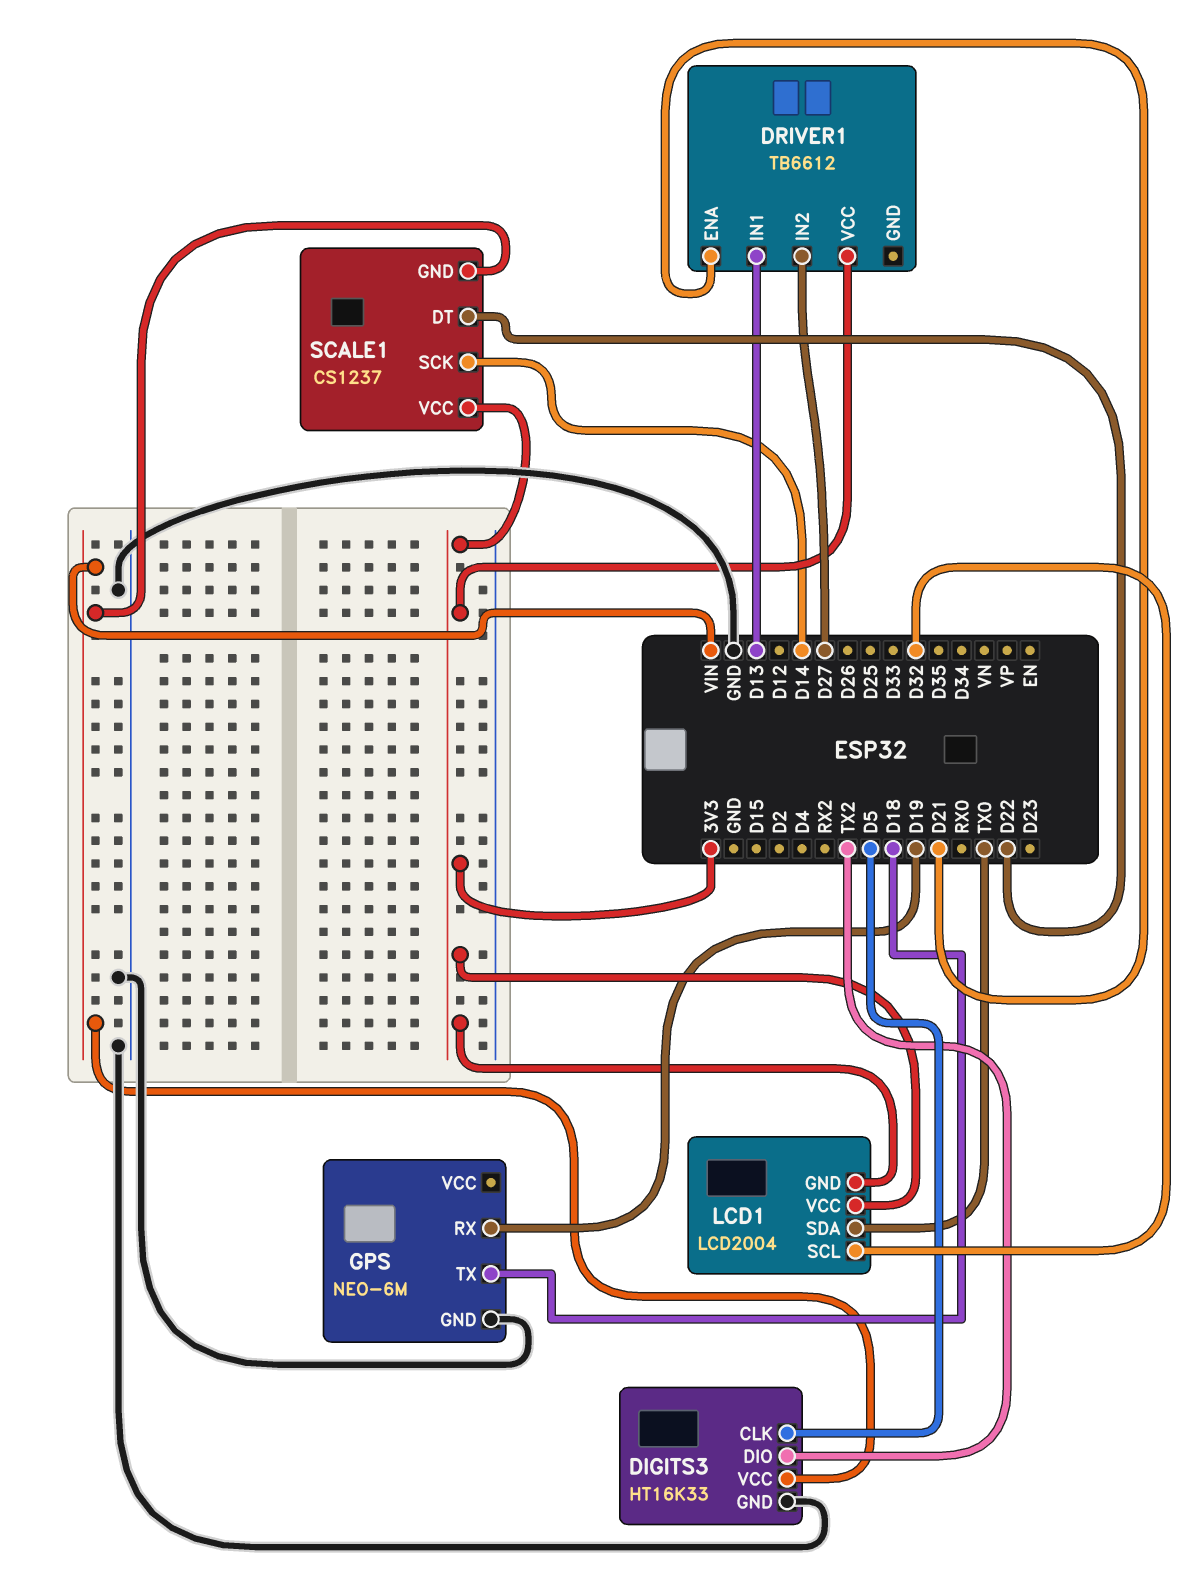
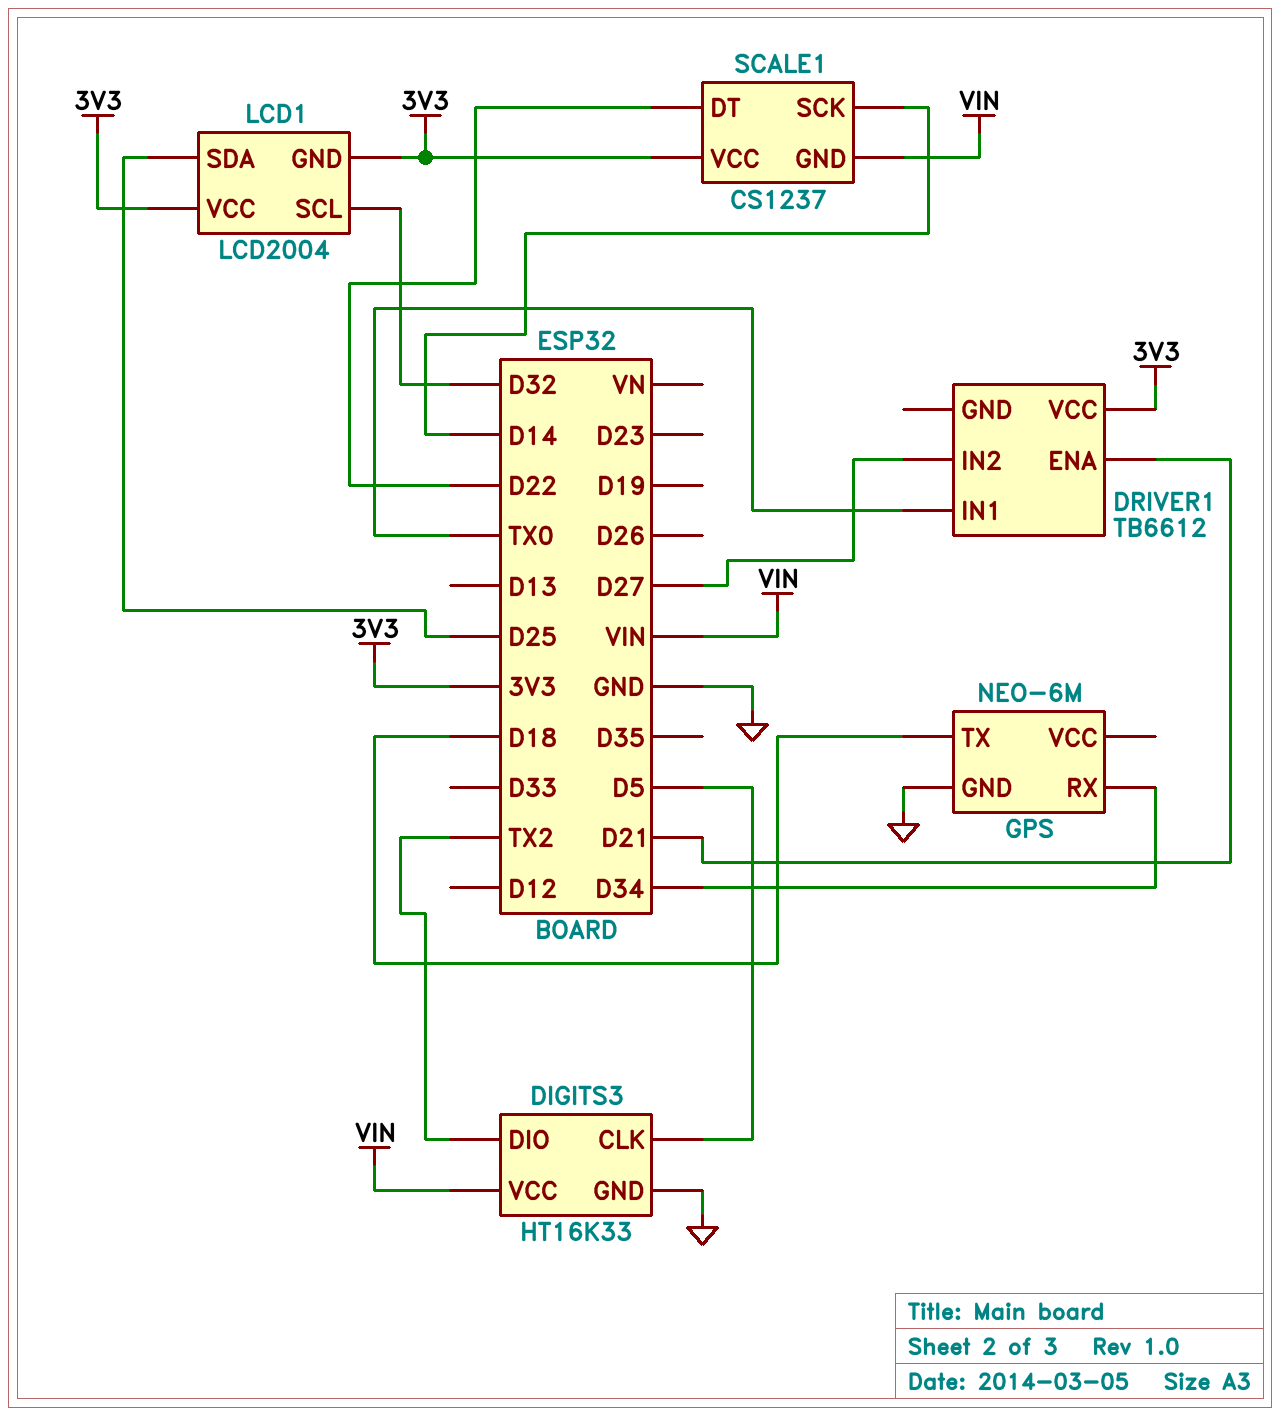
DRIVER1 pin IN1: D13 -> TX0
GPS pin RX: D19 -> D34
LCD1 pin SDA: TX0 -> D25

